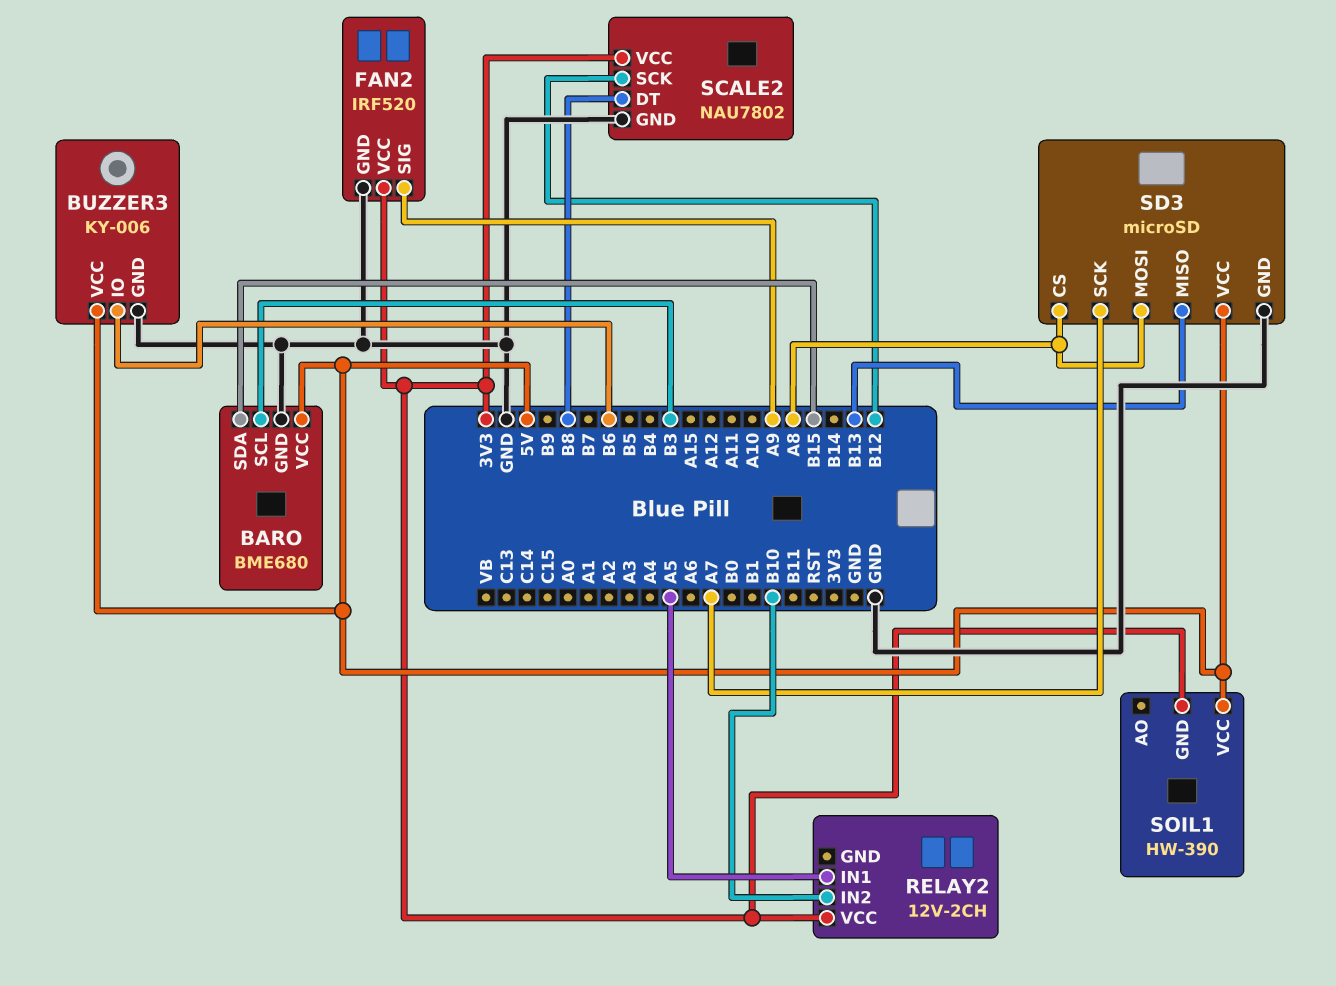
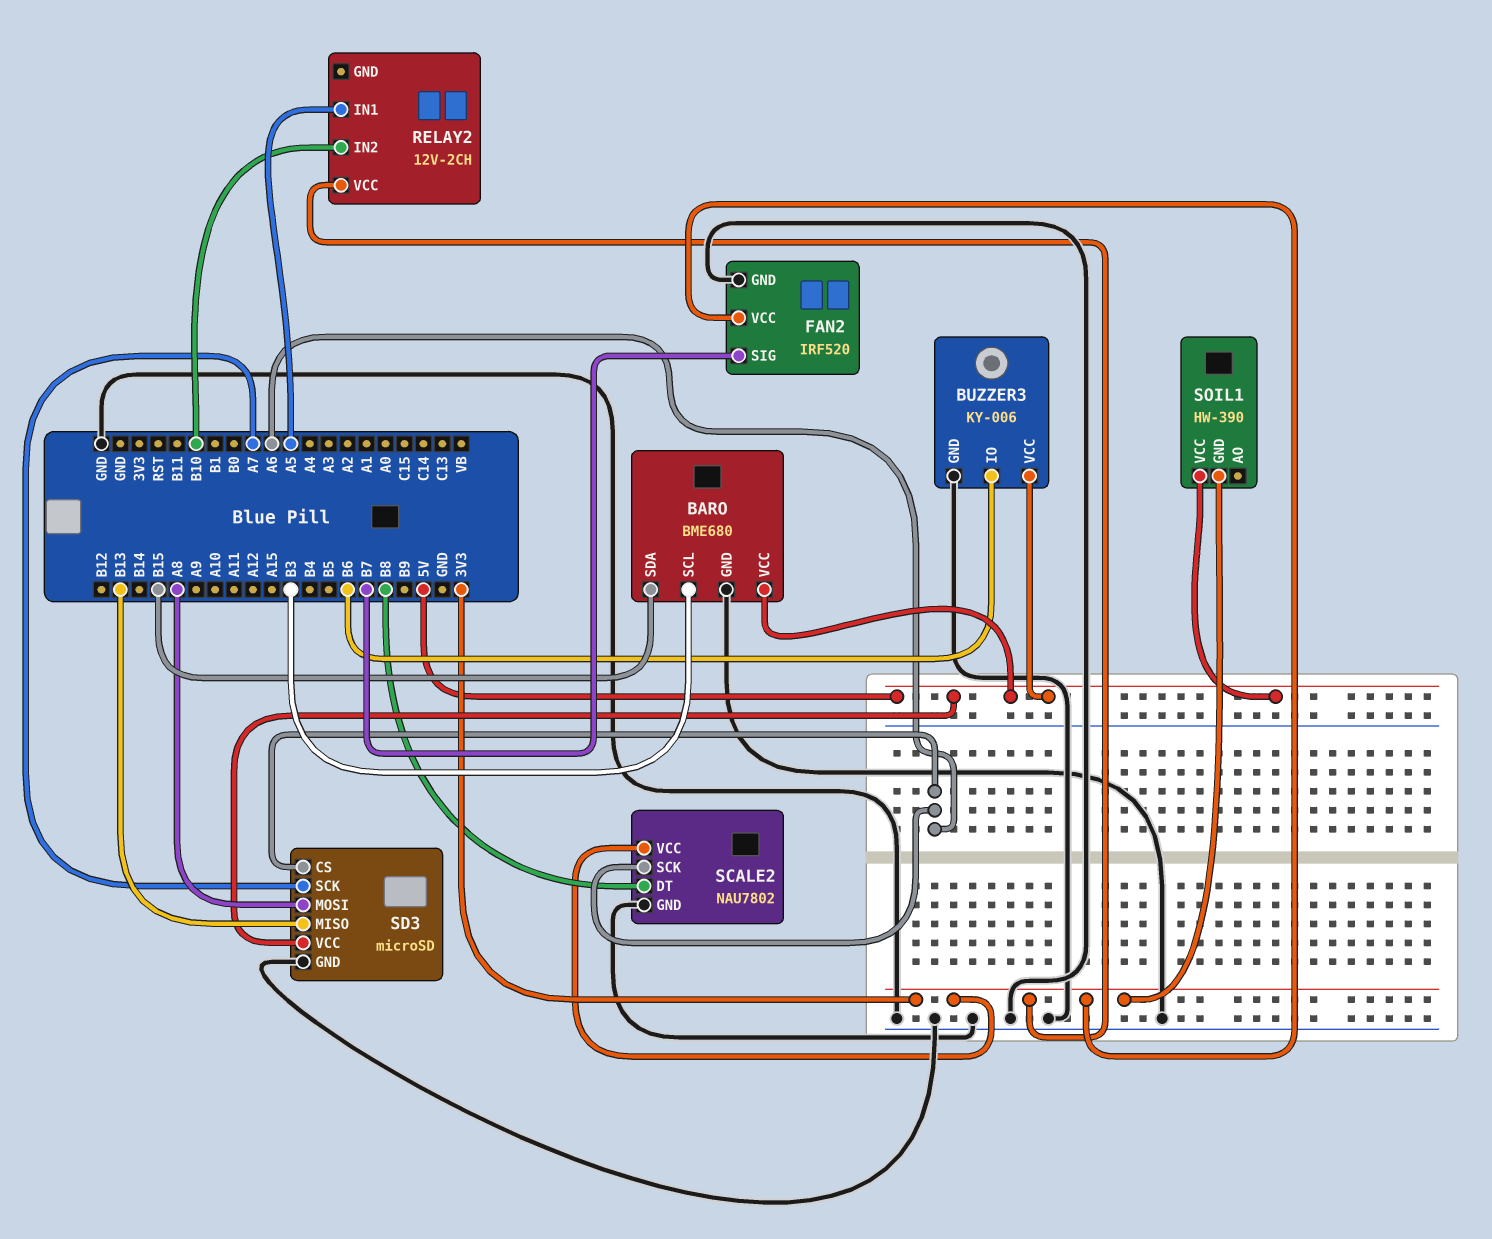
FAN2 pin SIG: A9 -> B7
SCALE2 pin SCK: B12 -> A6
SD3 pin CS: A8 -> A6

